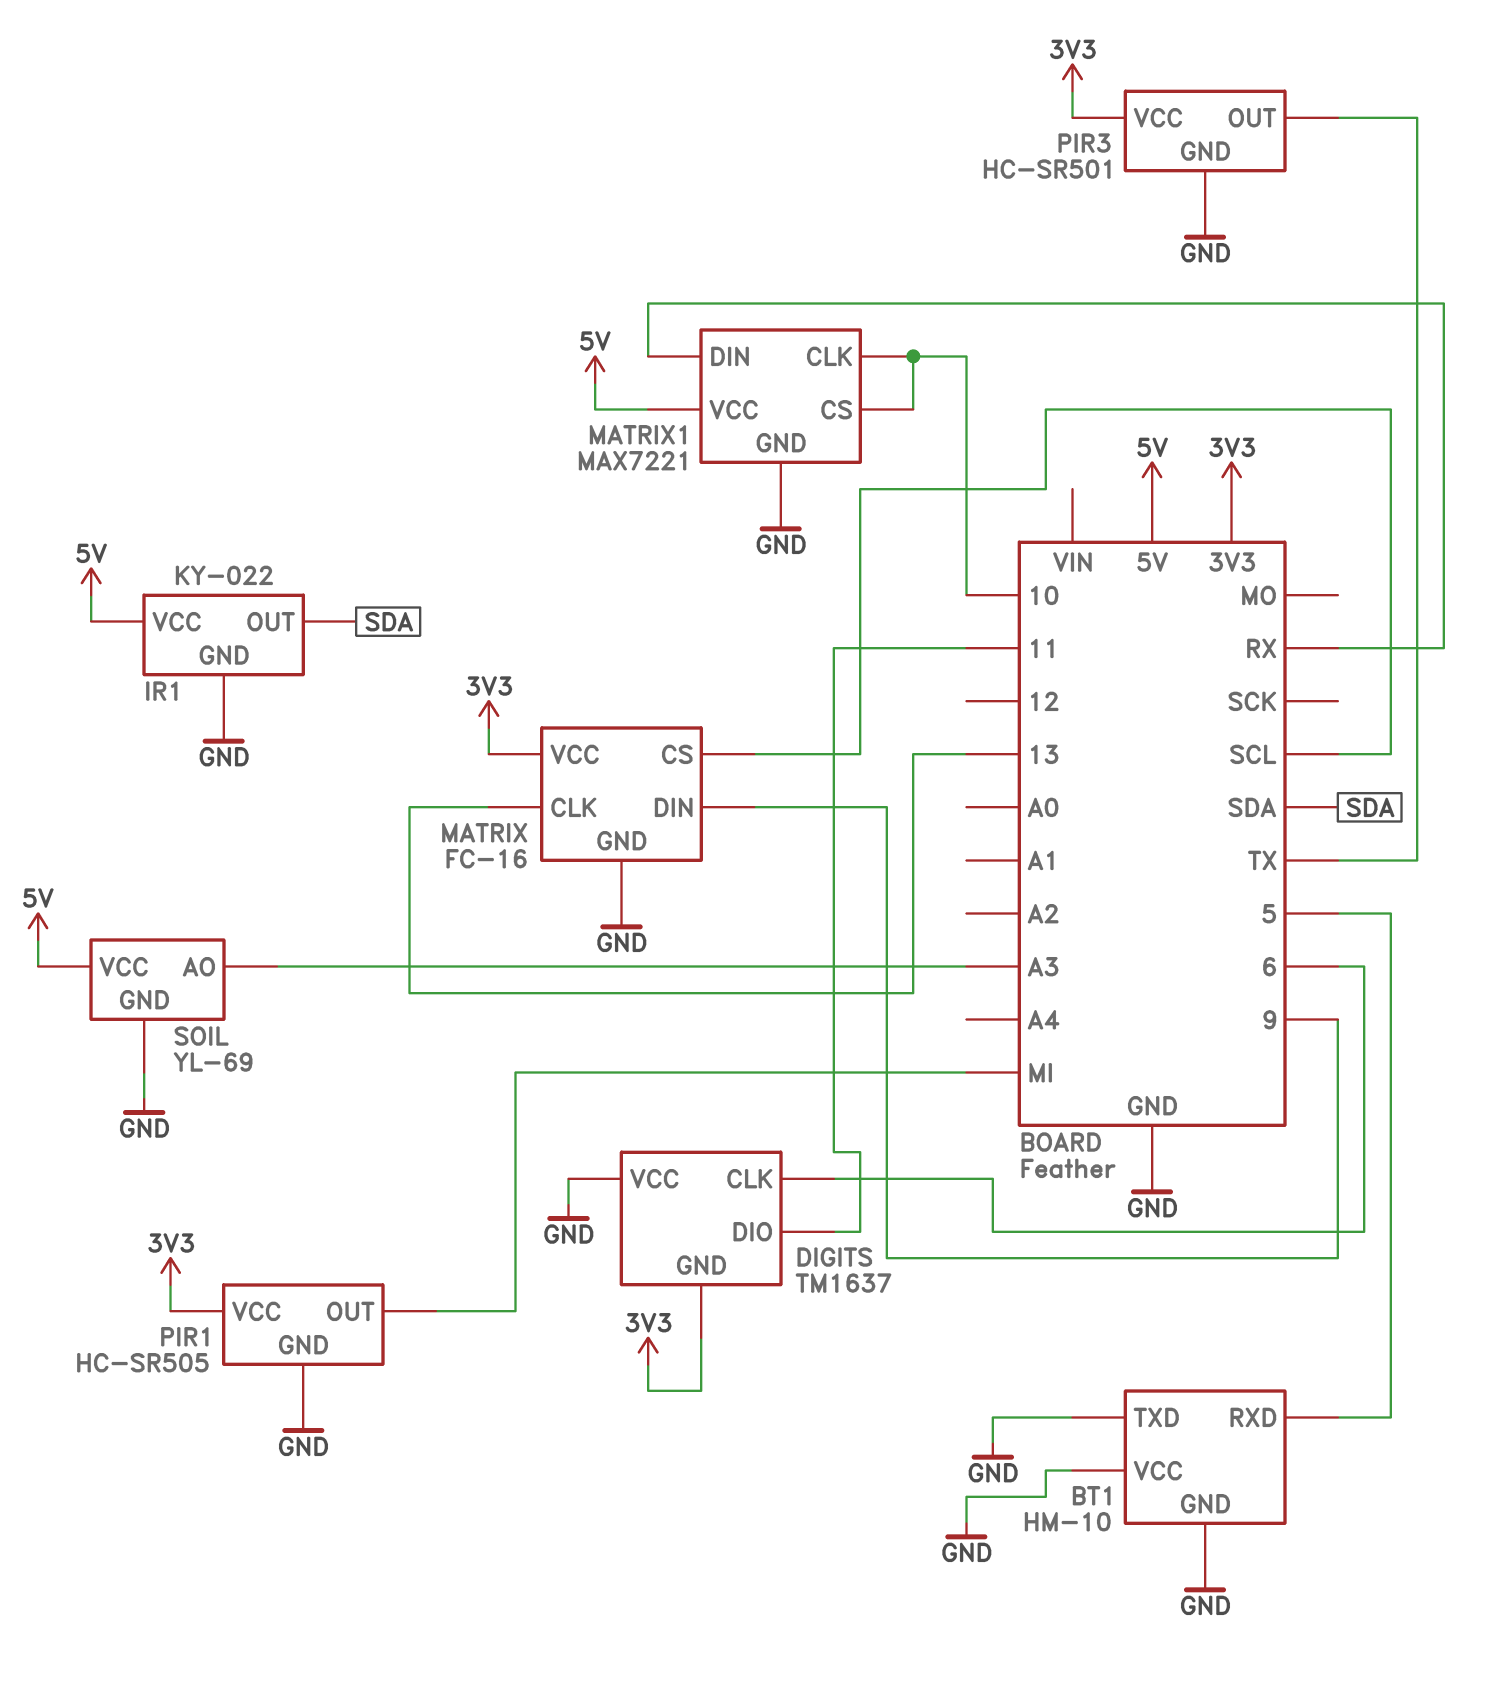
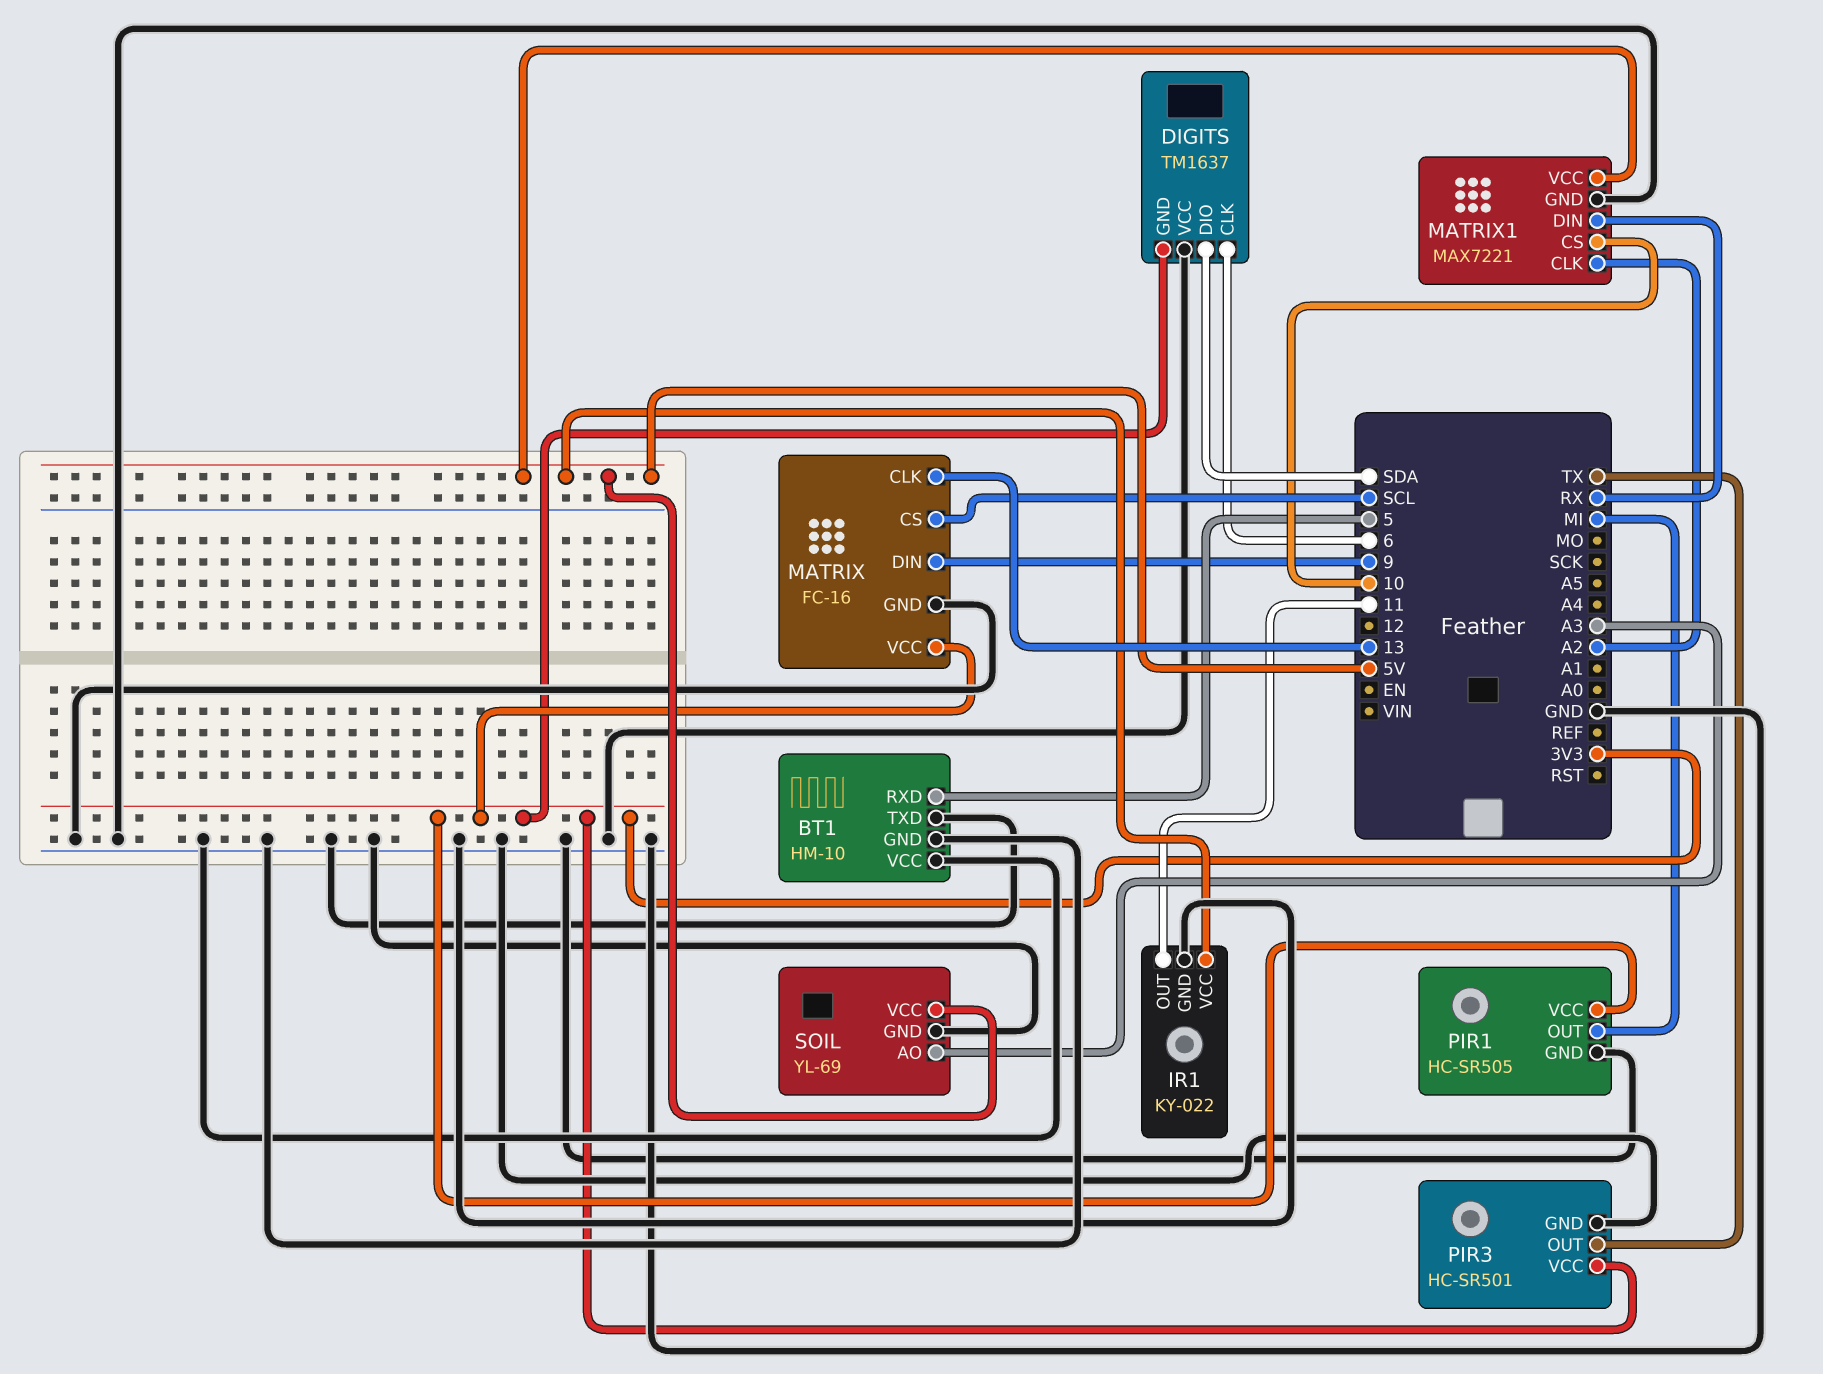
DIGITS pin DIO: 11 -> SDA
IR1 pin OUT: SDA -> 11
MATRIX1 pin CLK: 10 -> A2

